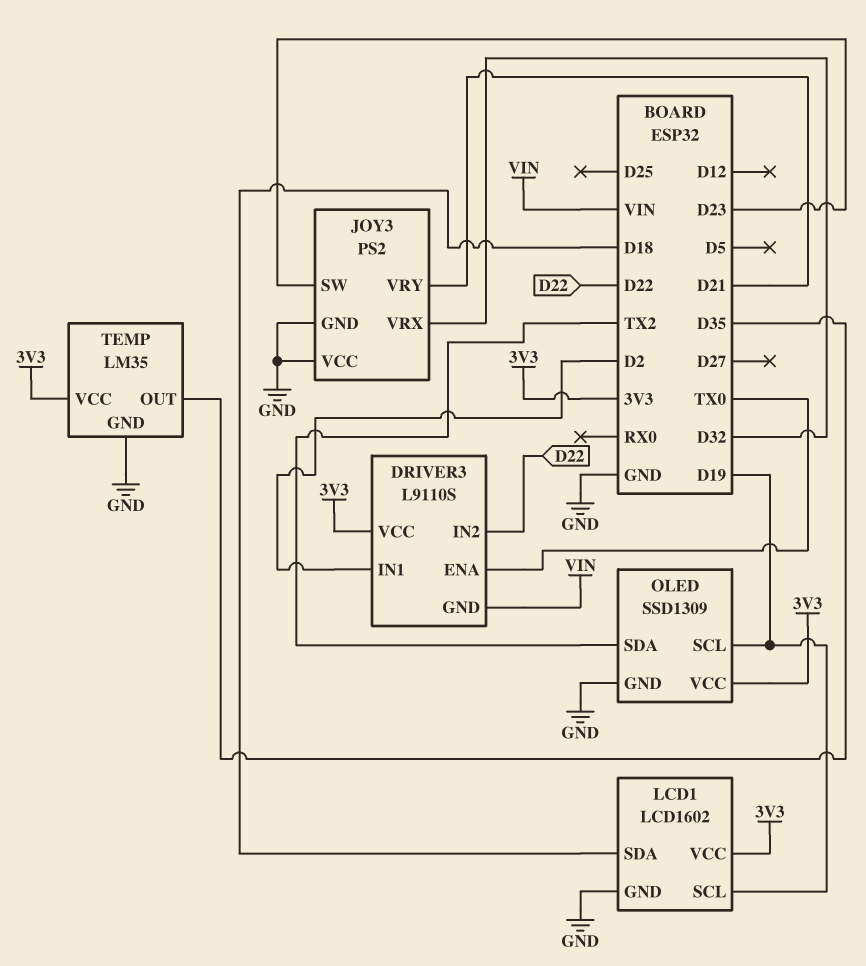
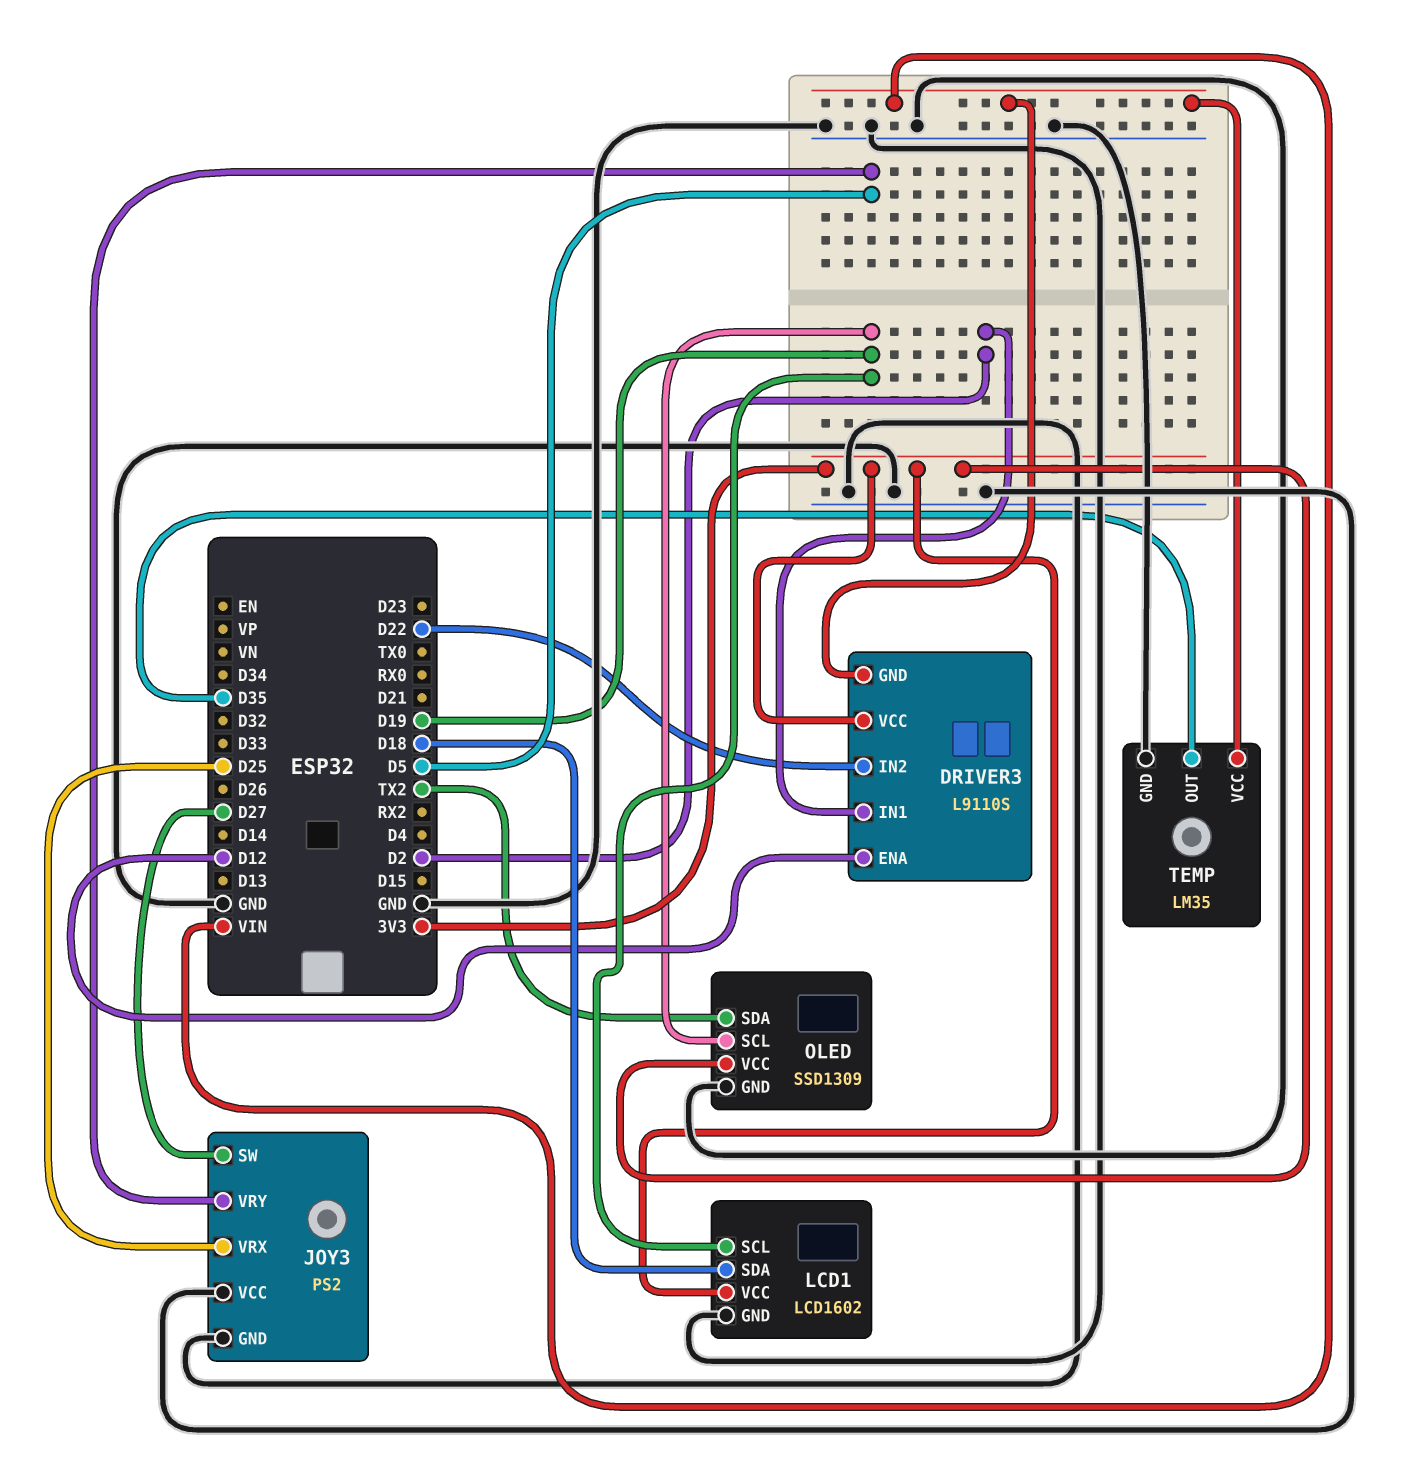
DRIVER3 pin ENA: TX0 -> D12
JOY3 pin SW: D23 -> D27
JOY3 pin VRX: D32 -> D25
JOY3 pin VRY: D21 -> D5
TEMP pin VCC: 3V3 -> VIN

